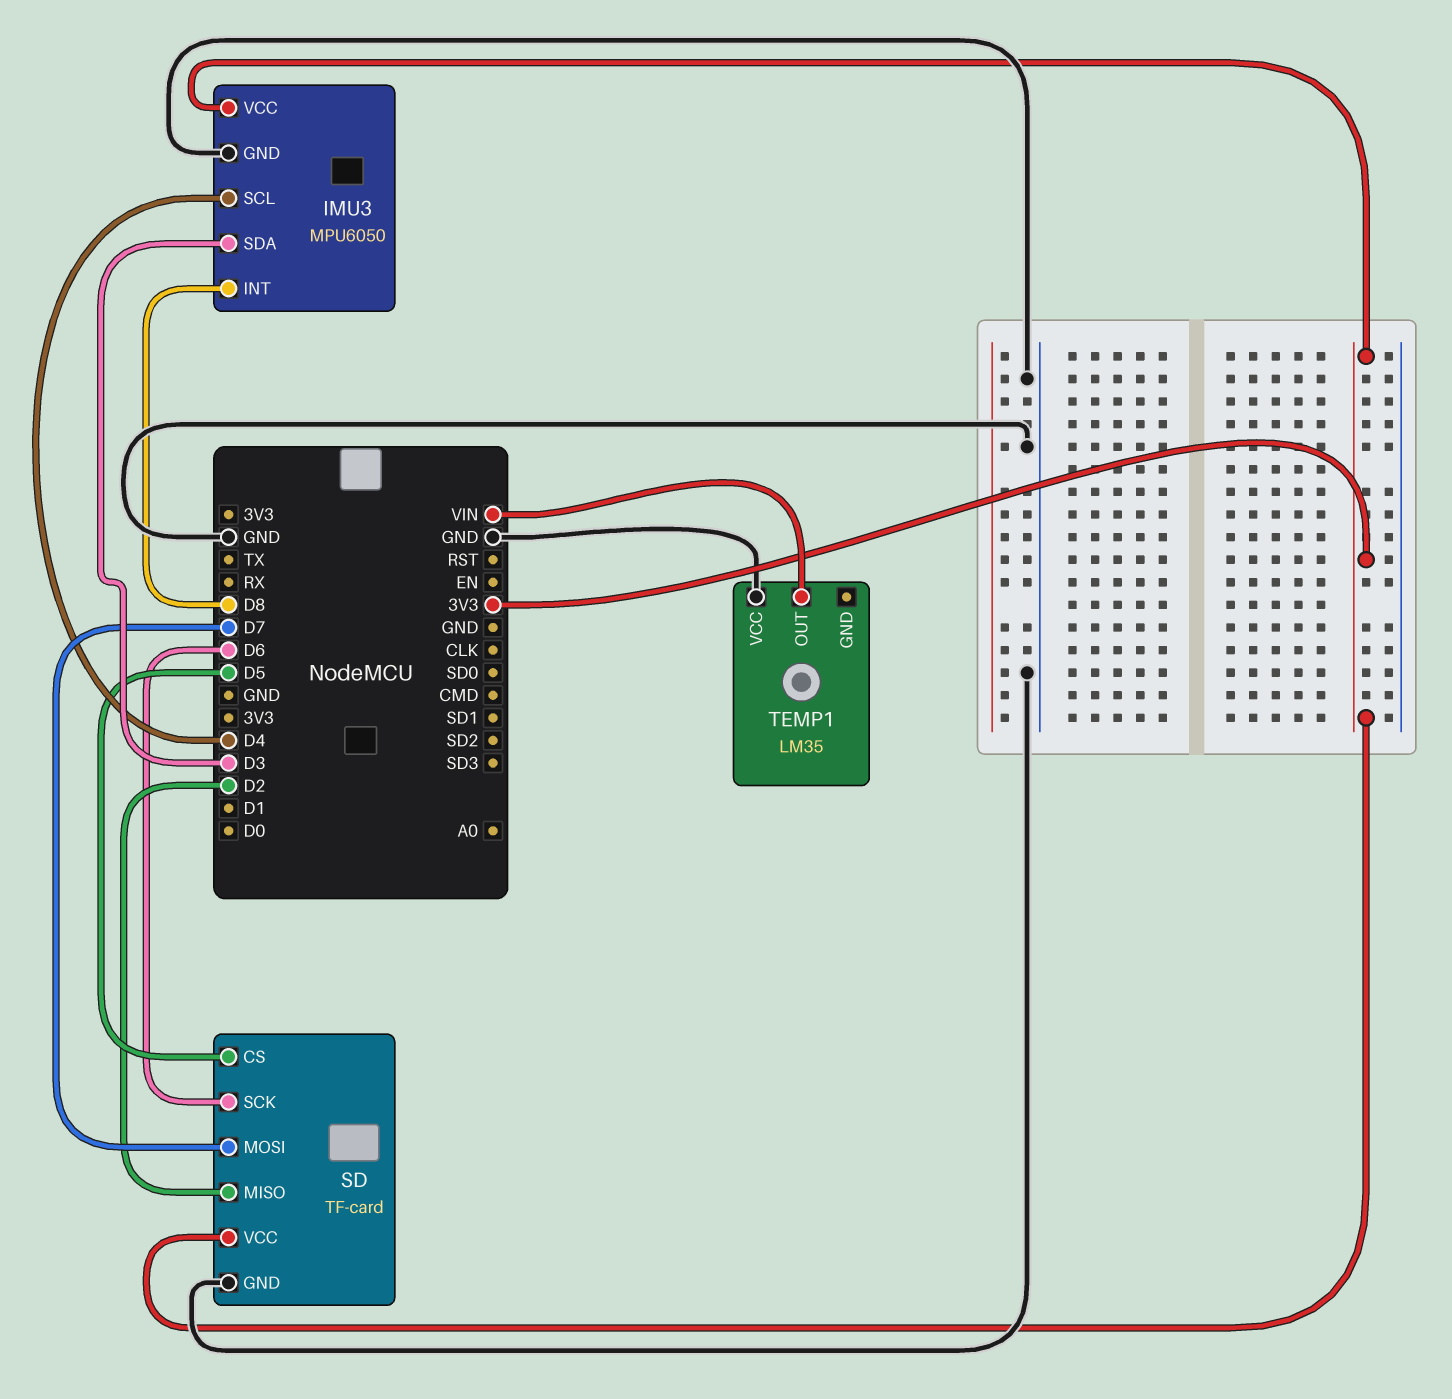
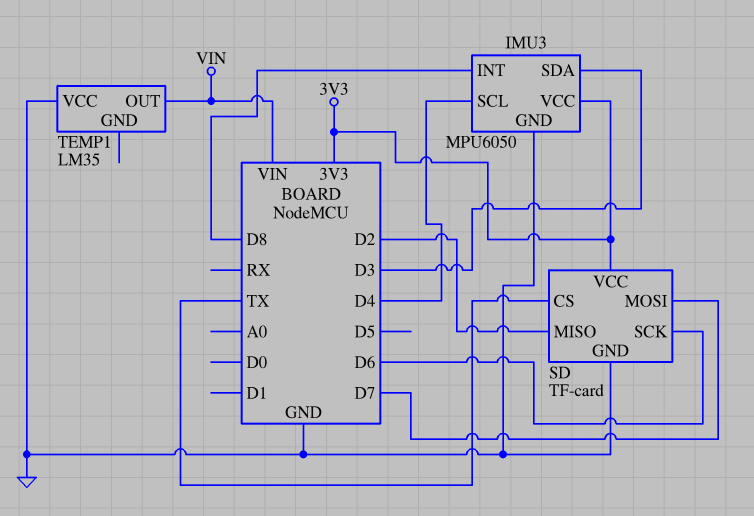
SD pin CS: D5 -> TX

